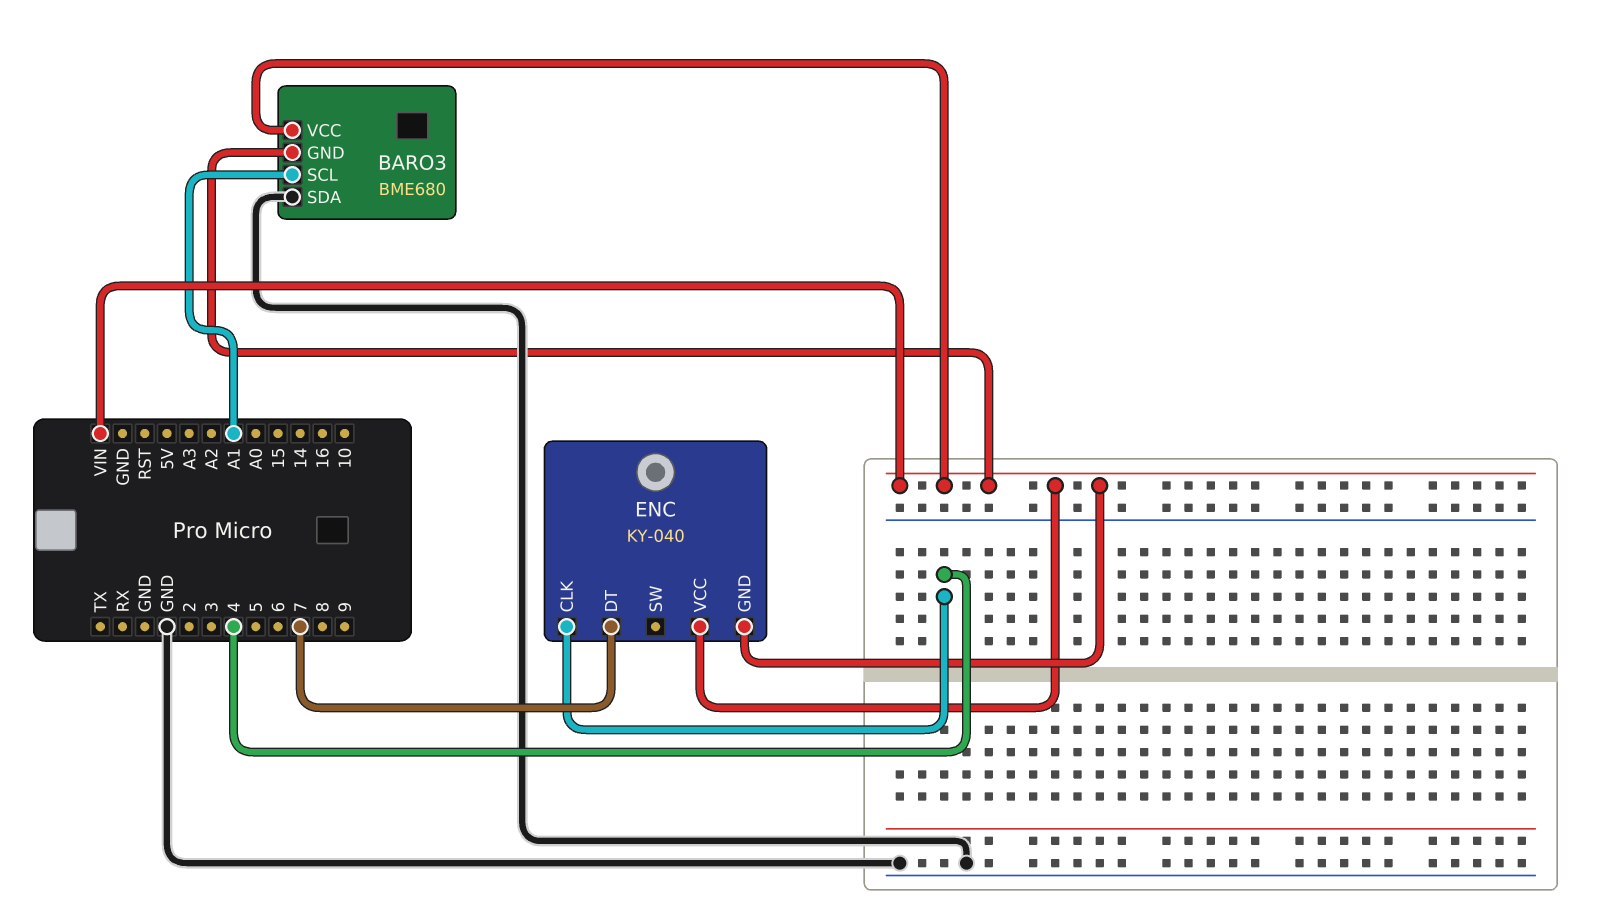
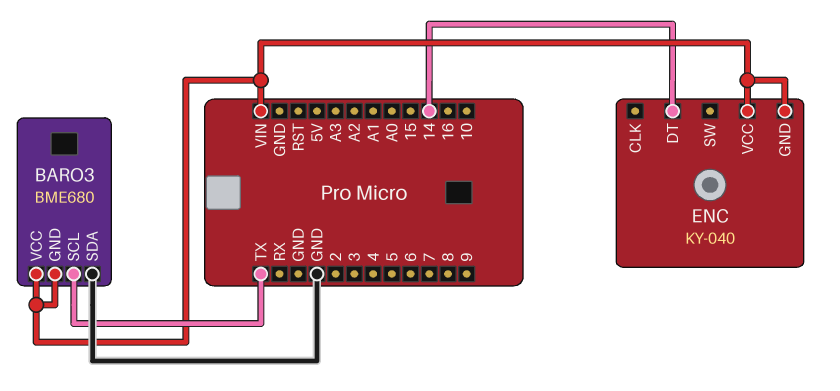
BARO3 pin SCL: A1 -> TX
ENC pin CLK: 4 -> none
ENC pin DT: 7 -> 14

